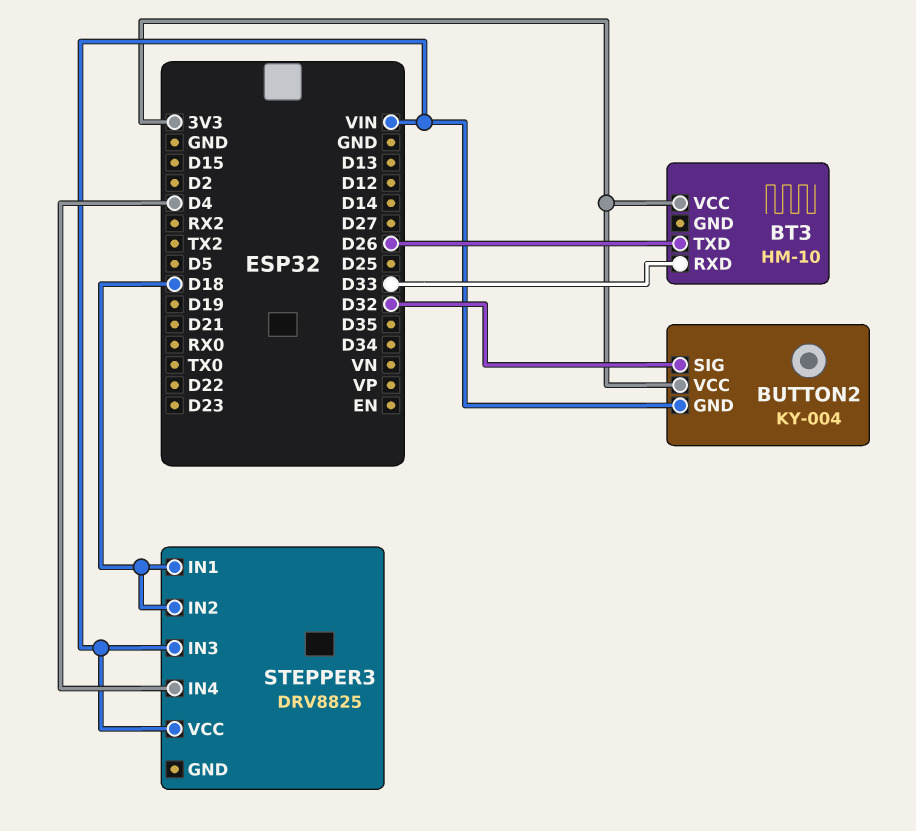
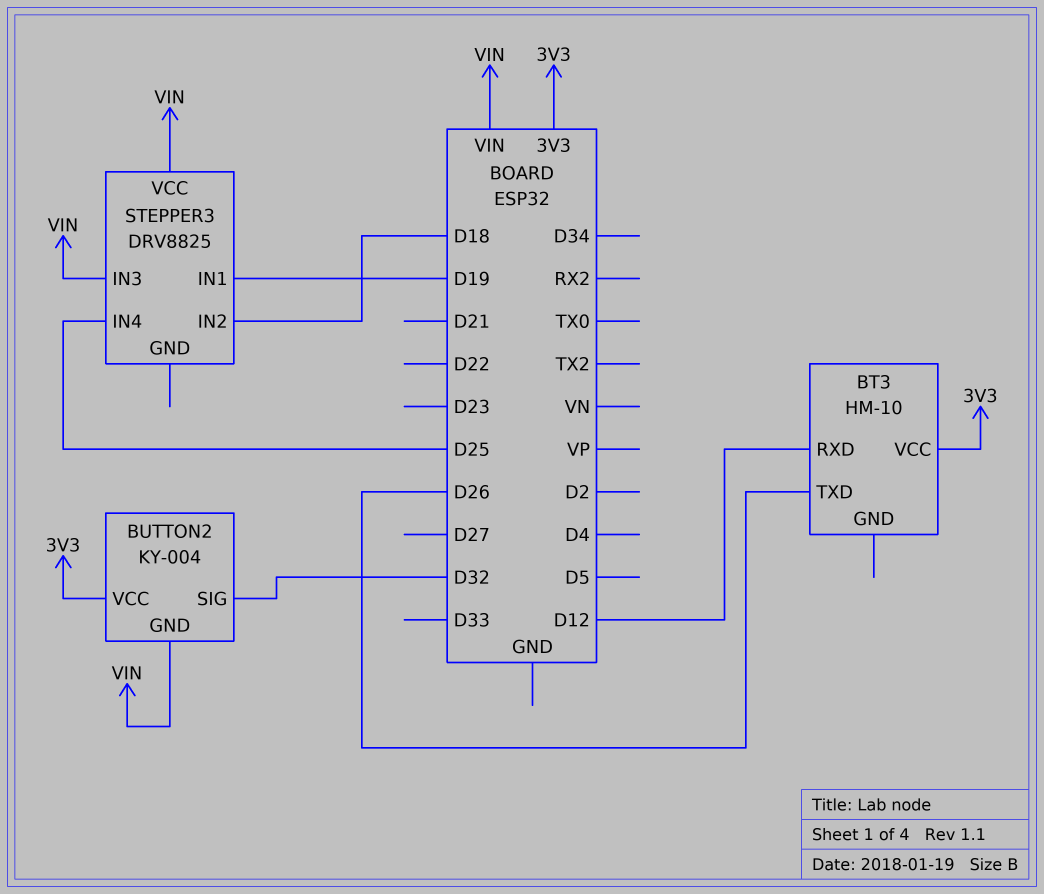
BT3 pin RXD: D33 -> D12
STEPPER3 pin IN1: D18 -> D19
STEPPER3 pin IN4: D4 -> D25

